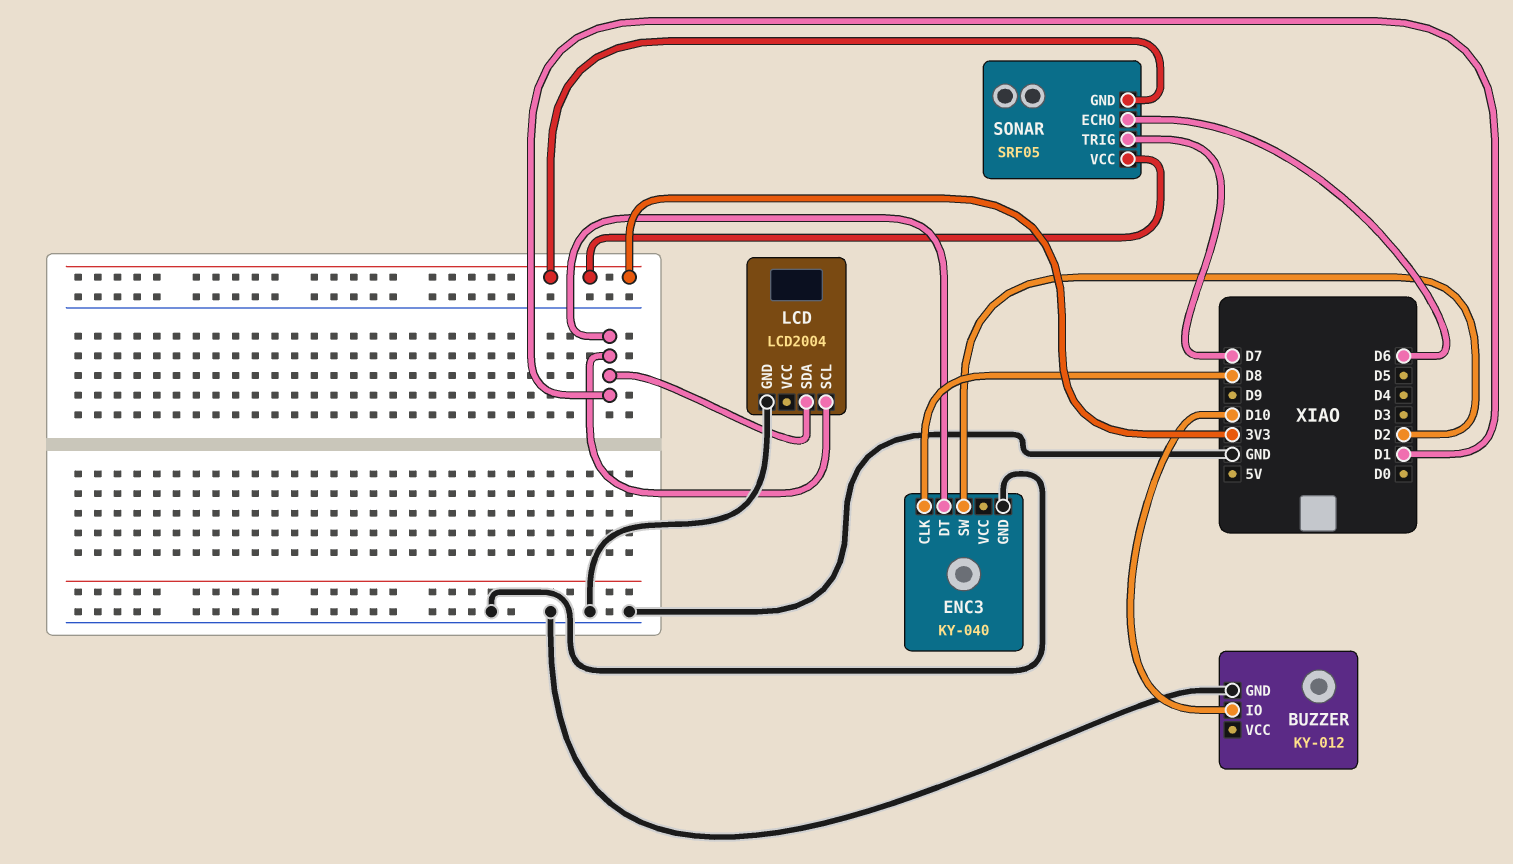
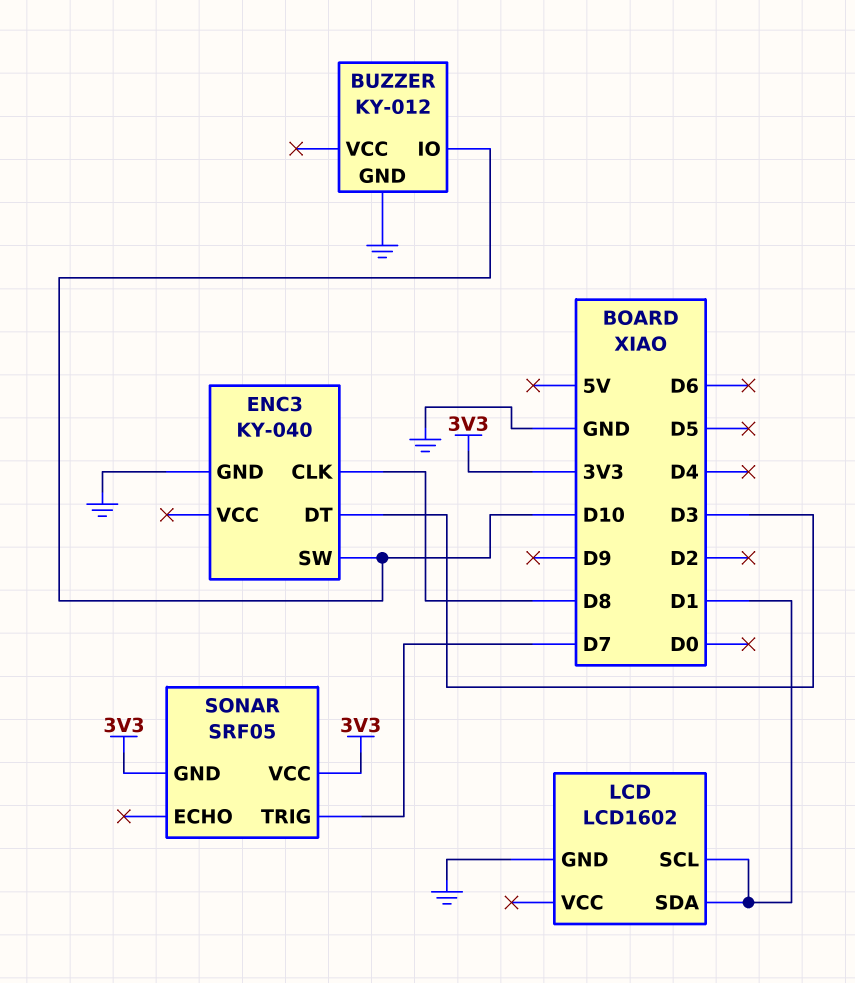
ENC3 pin DT: D1 -> D3
ENC3 pin SW: D2 -> D10
LCD: LCD2004 -> LCD1602
SONAR pin ECHO: D6 -> none

